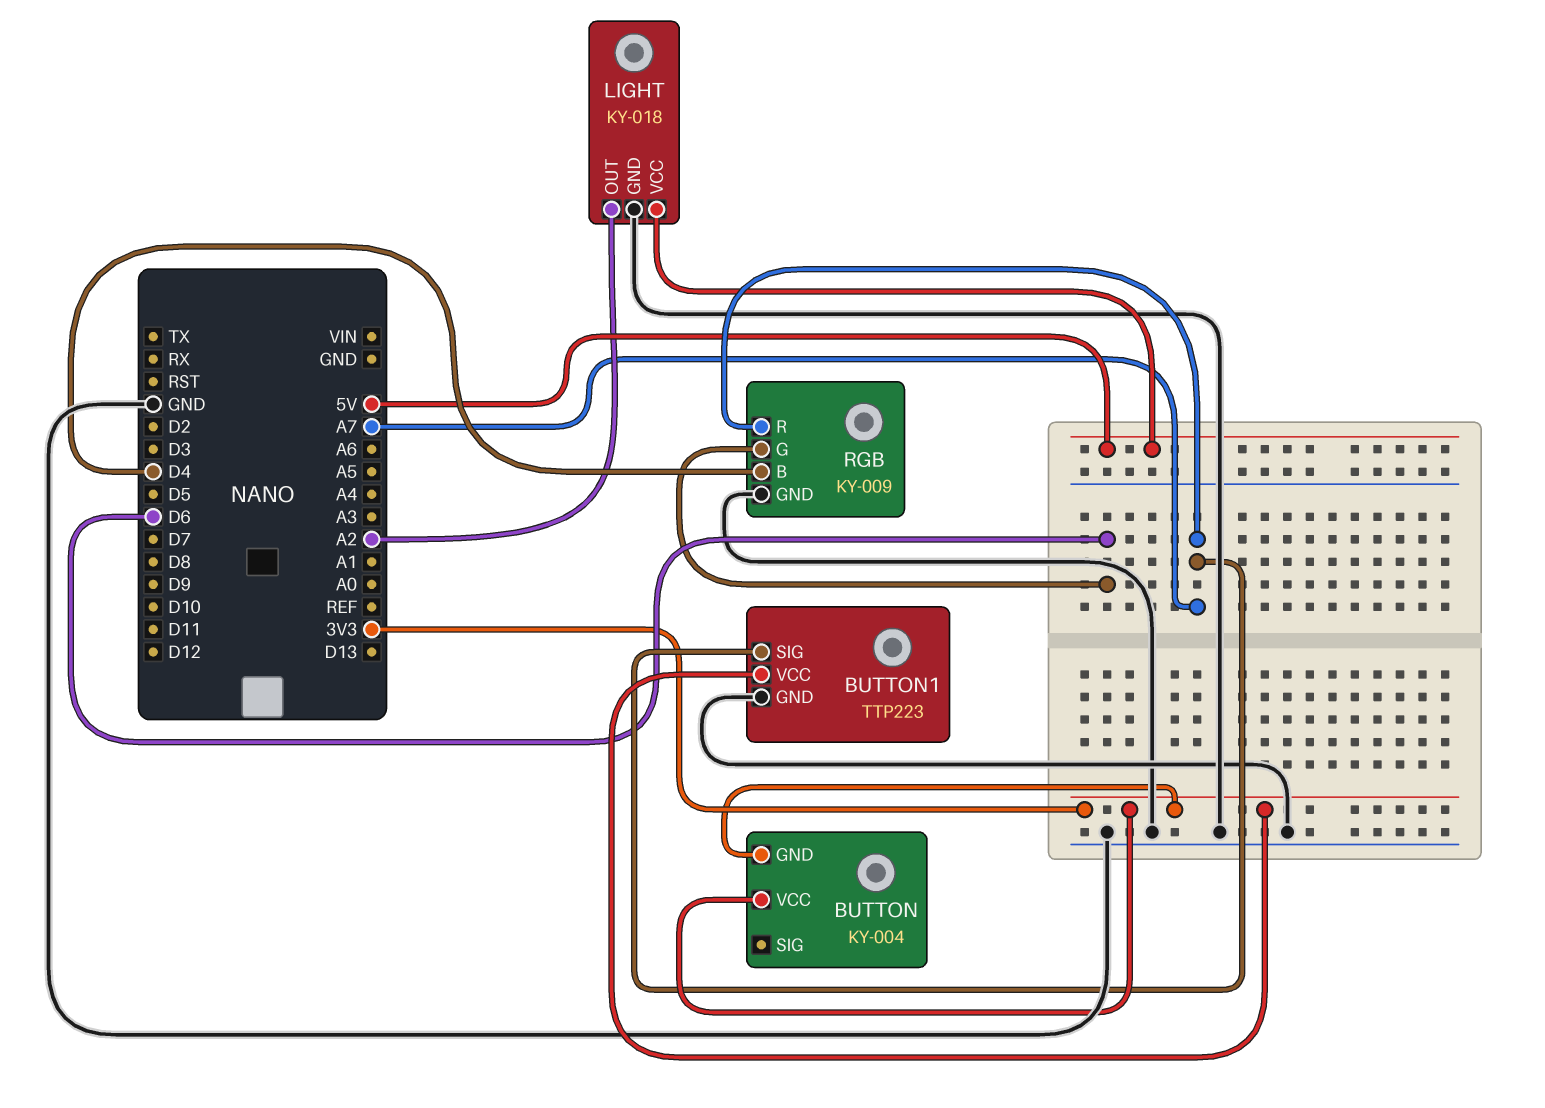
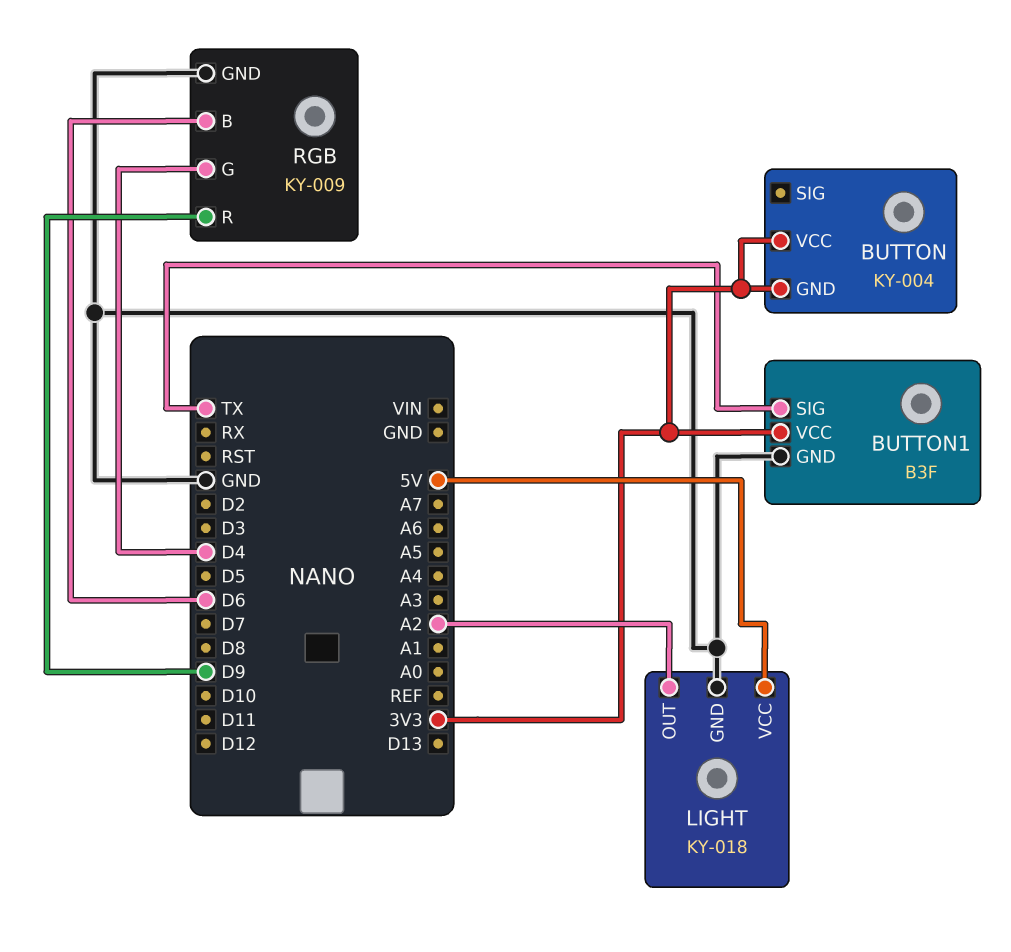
BUTTON1: TTP223 -> B3F
BUTTON1 pin SIG: A7 -> TX
RGB pin B: D4 -> D6
RGB pin G: D6 -> D4
RGB pin R: A7 -> D9

